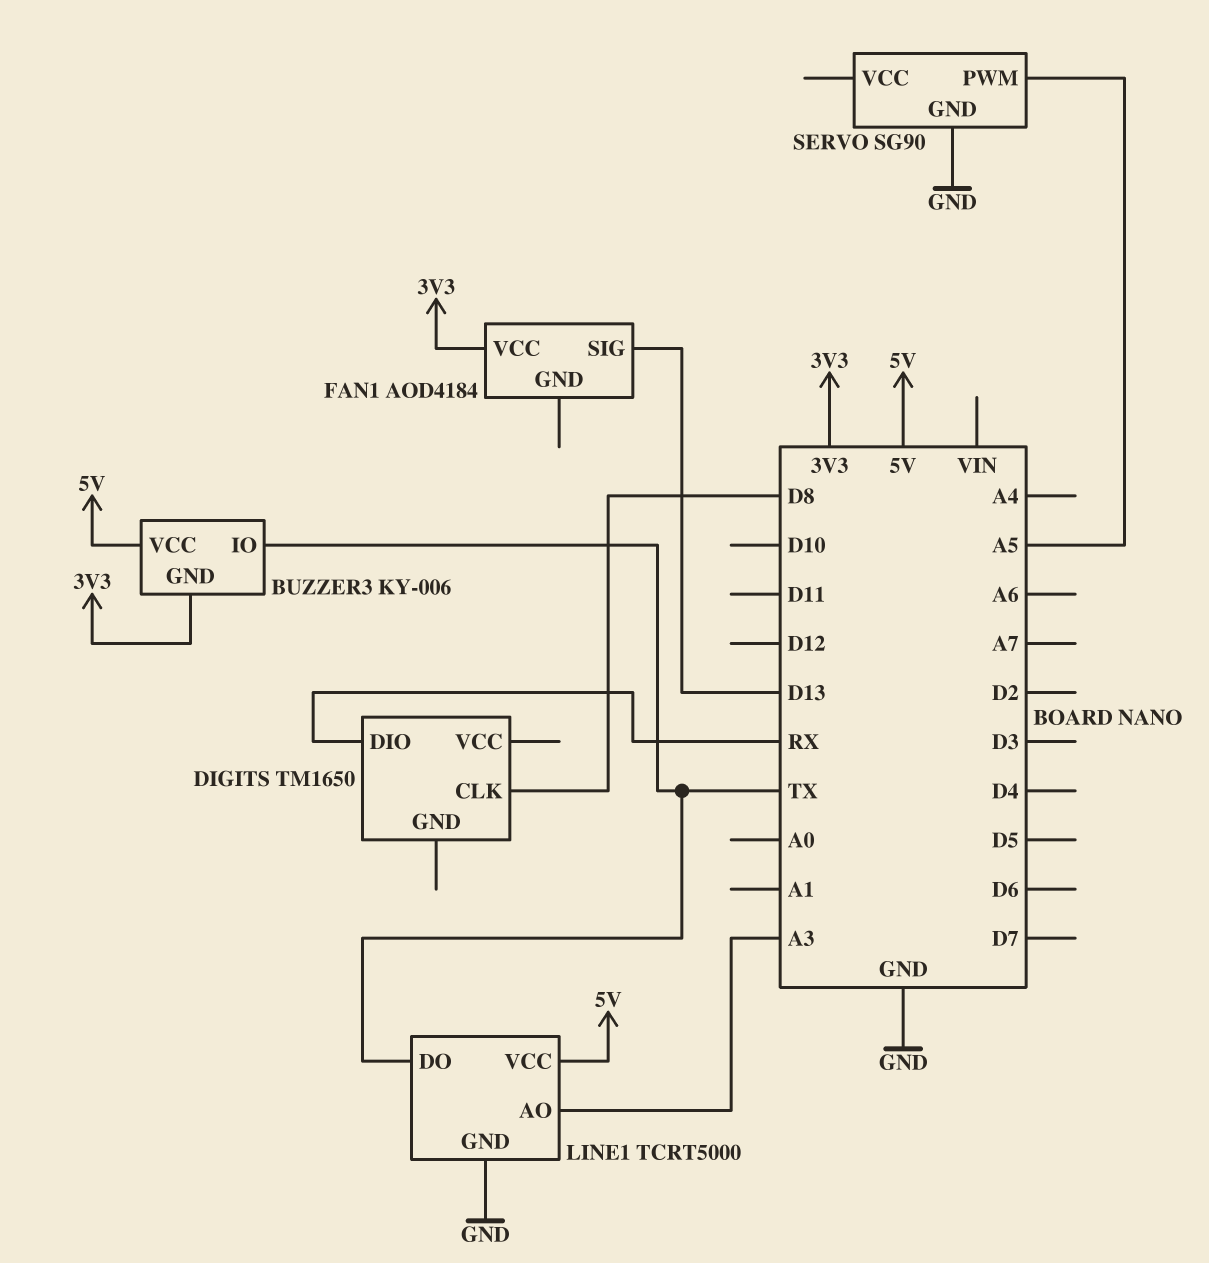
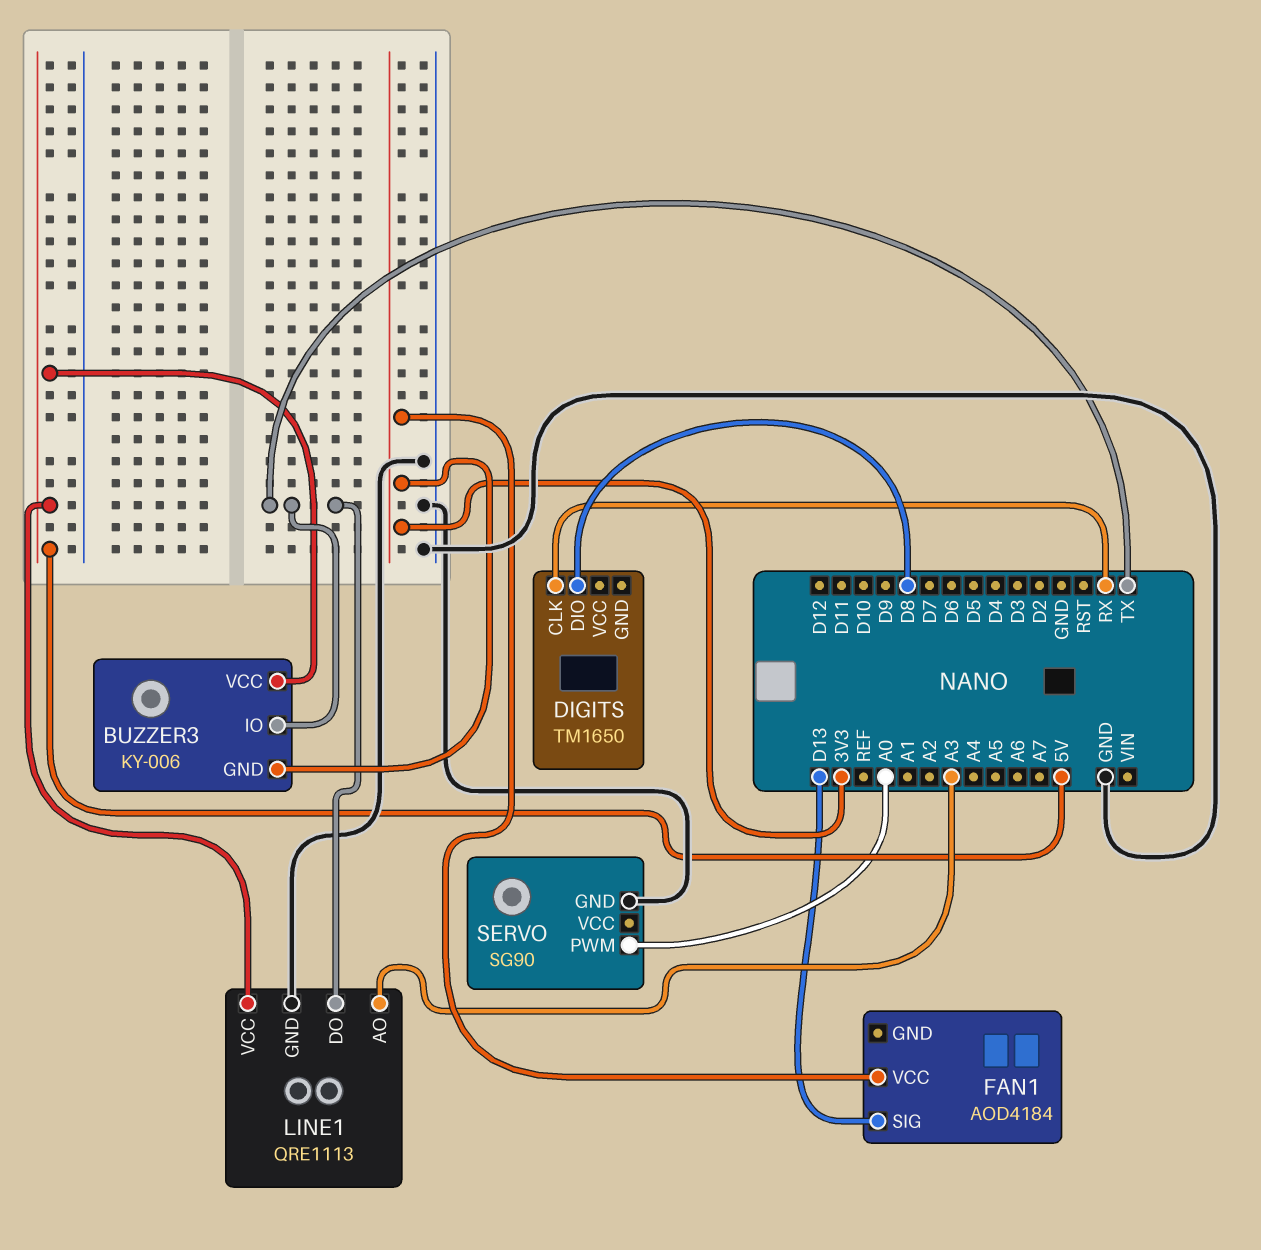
DIGITS pin CLK: D8 -> RX
DIGITS pin DIO: RX -> D8
LINE1: TCRT5000 -> QRE1113
SERVO pin PWM: A5 -> A0

